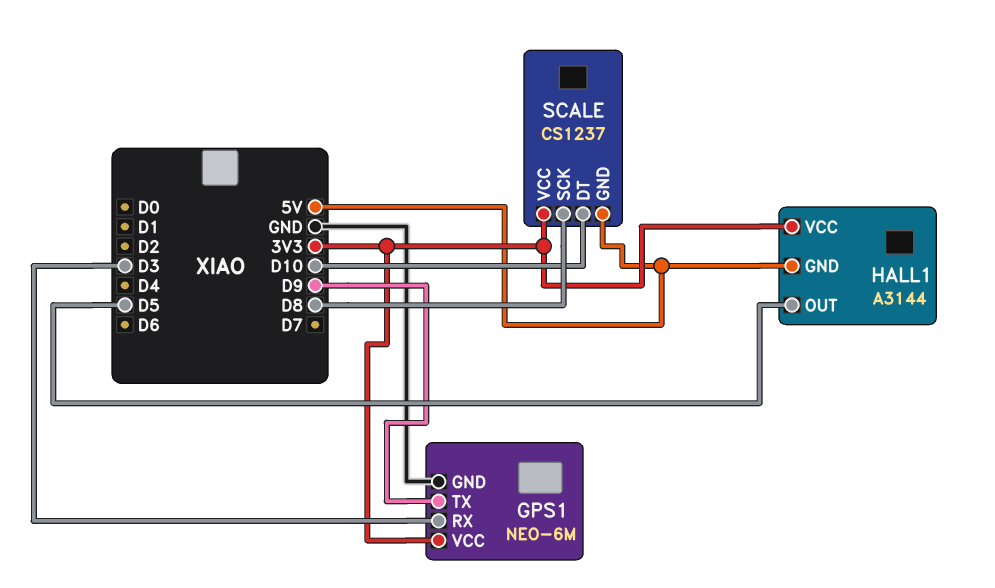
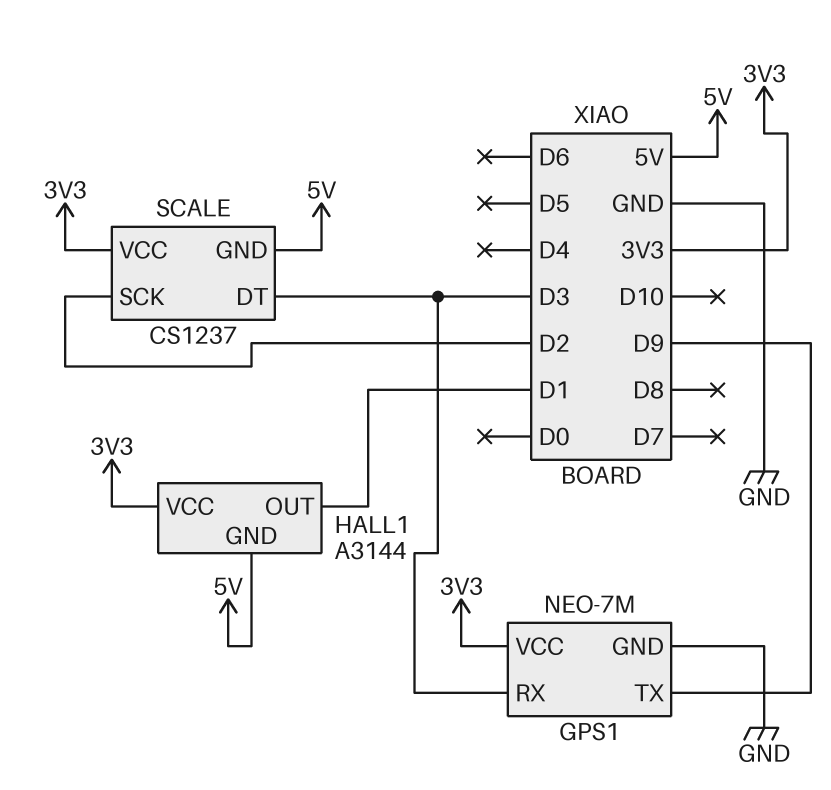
GPS1: NEO-6M -> NEO-7M
HALL1 pin OUT: D5 -> D1
SCALE pin DT: D10 -> D3
SCALE pin SCK: D8 -> D2

